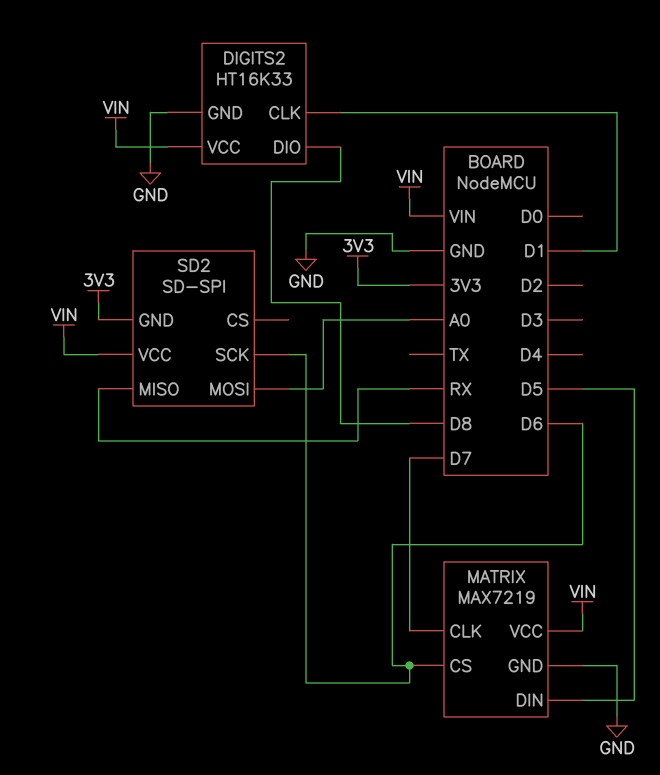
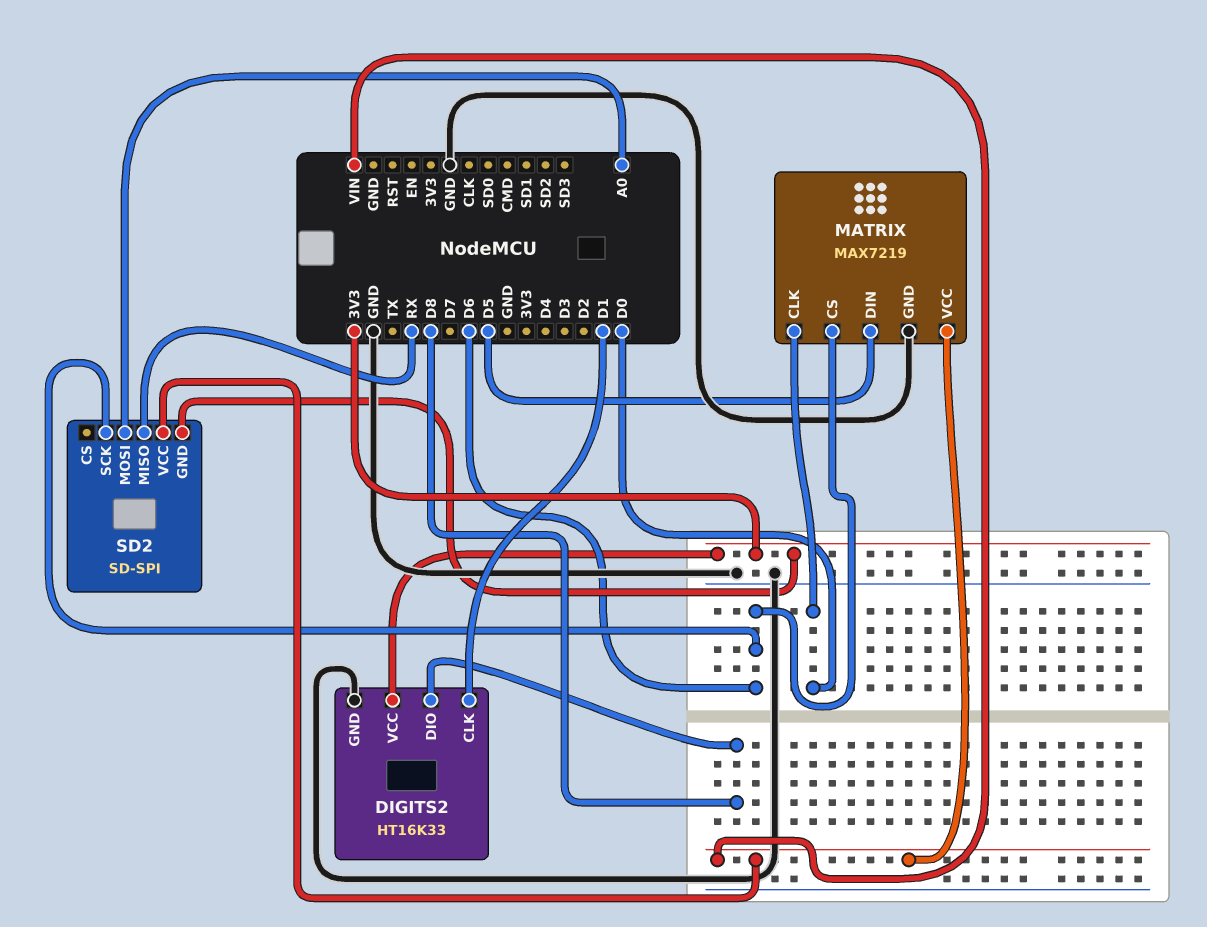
DIGITS2 pin VCC: VIN -> 3V3
MATRIX pin CLK: D7 -> D0

